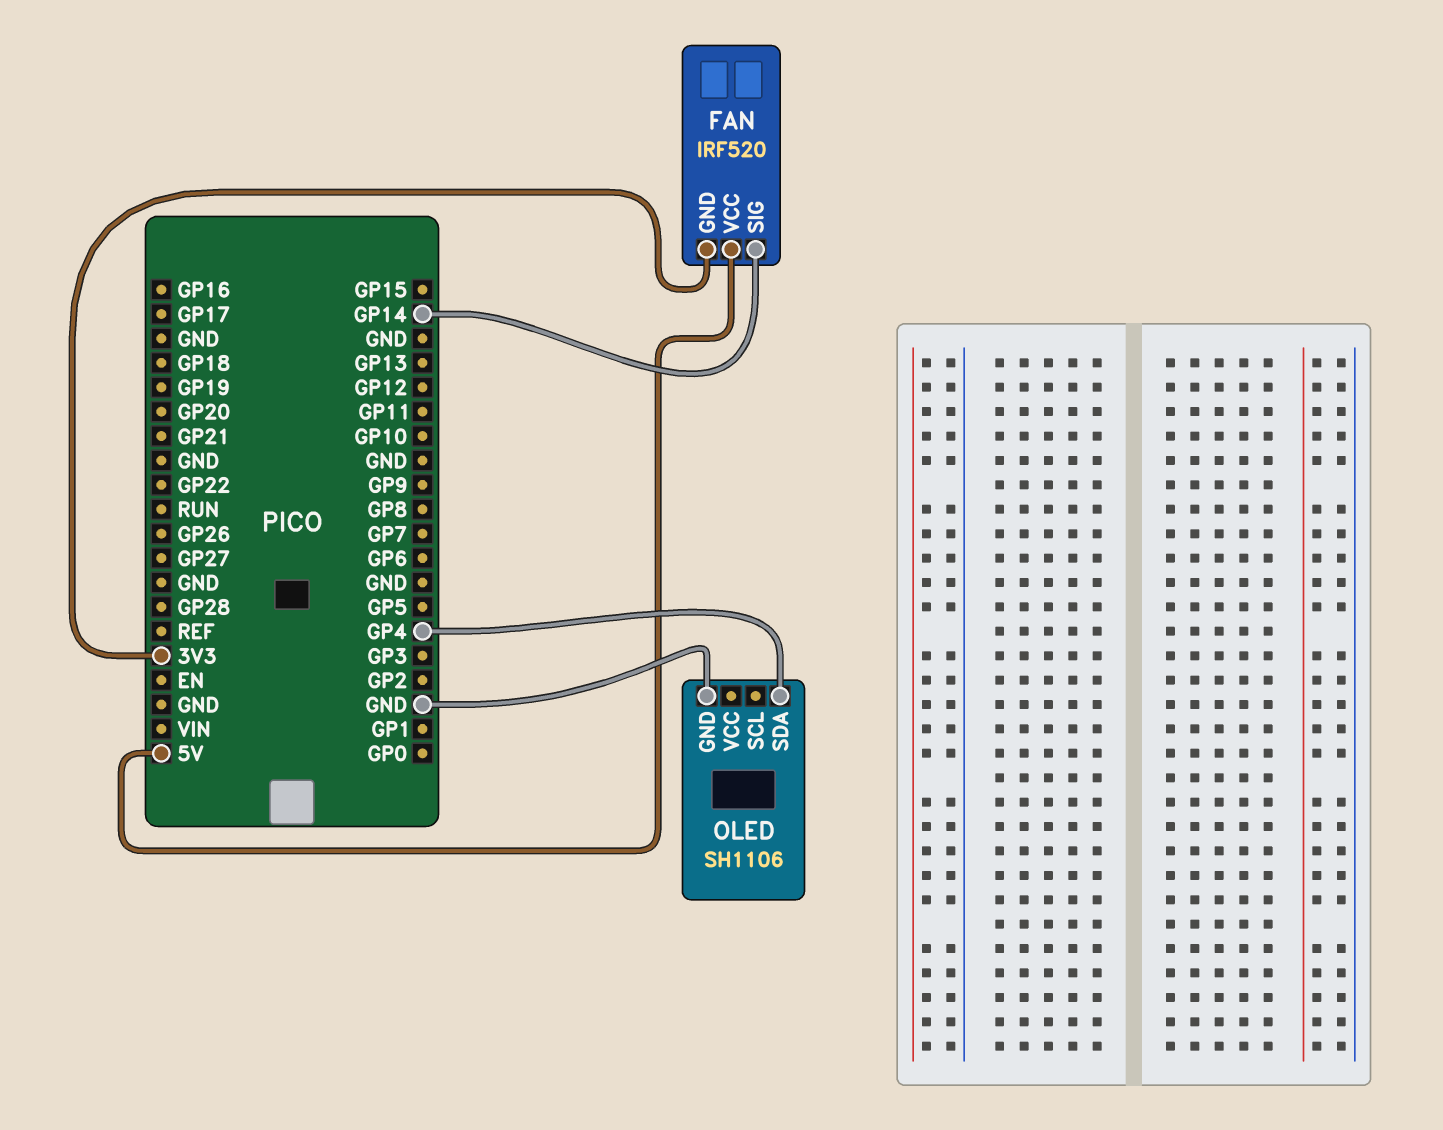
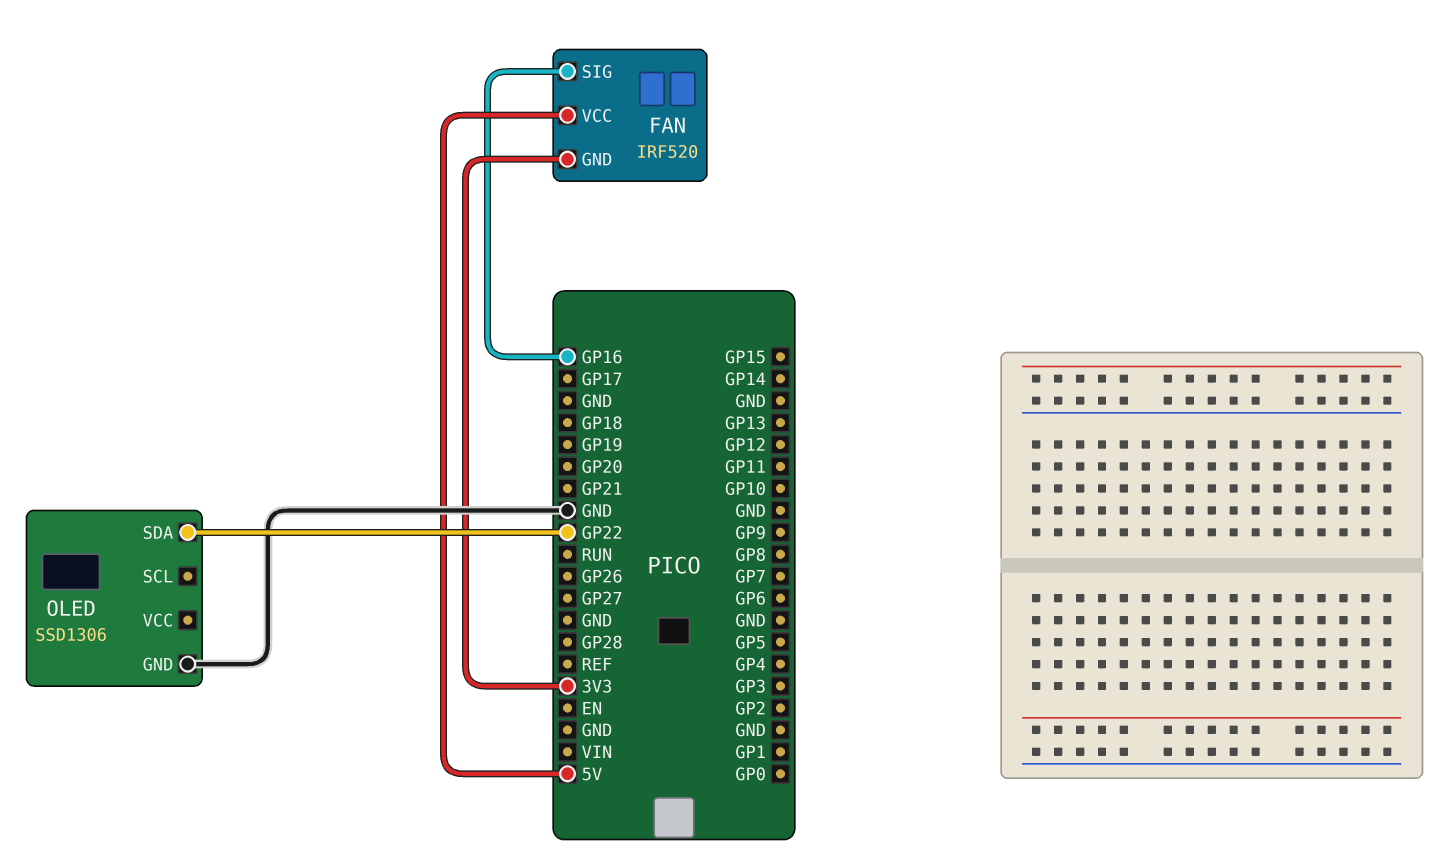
FAN pin SIG: GP14 -> GP16
OLED: SH1106 -> SSD1306
OLED pin SDA: GP4 -> GP22

